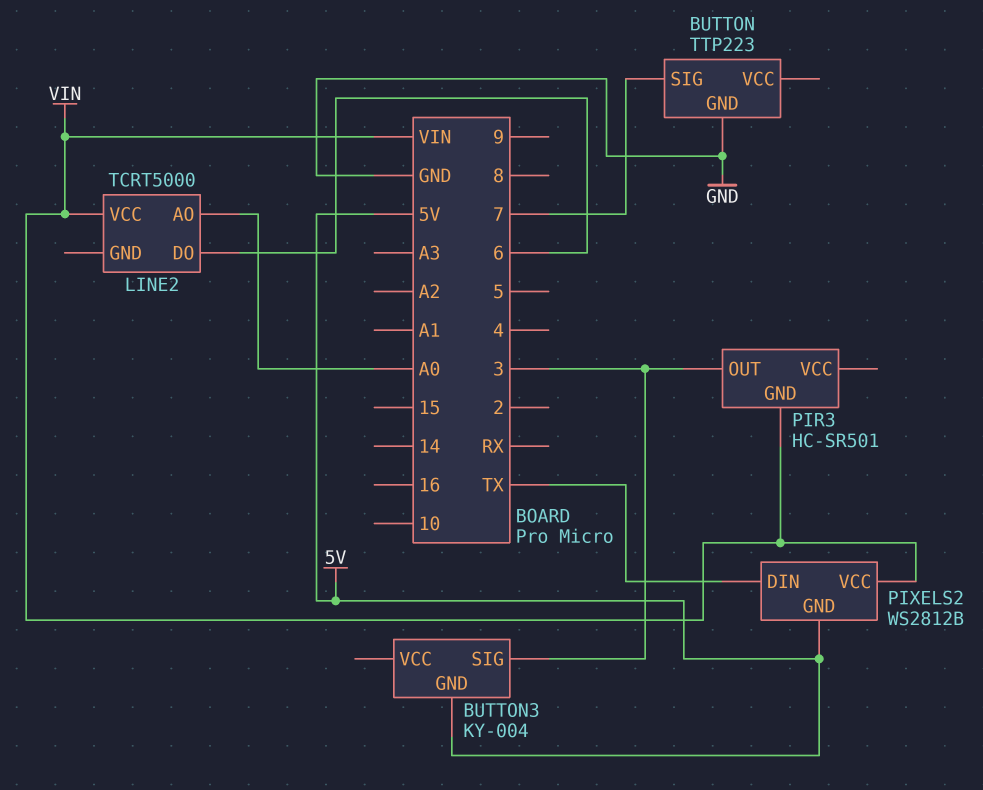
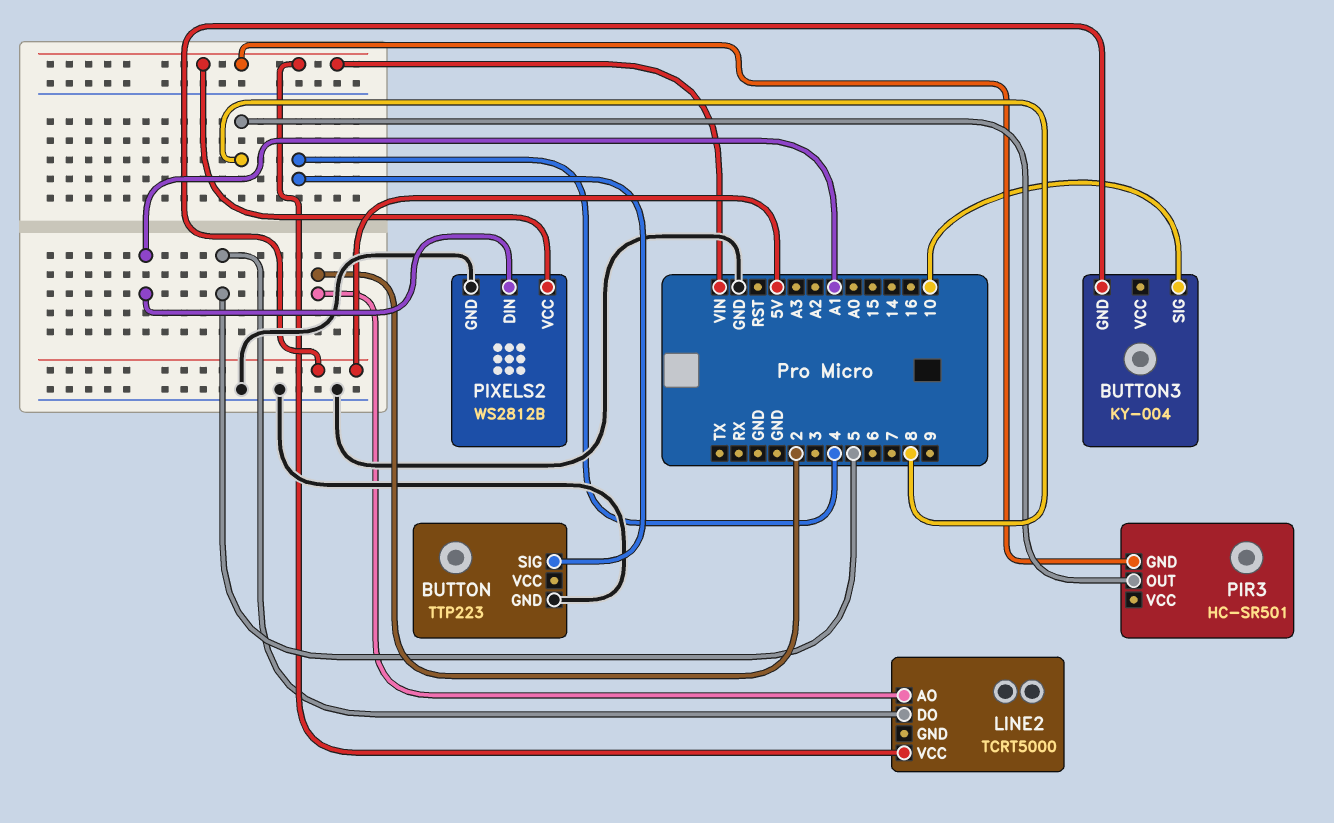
BUTTON pin SIG: 7 -> 4
BUTTON3 pin SIG: 3 -> 10
LINE2 pin AO: A0 -> 2
LINE2 pin DO: 6 -> 5
PIR3 pin OUT: 3 -> 8
PIXELS2 pin DIN: TX -> A1
PIXELS2 pin GND: 5V -> GND

